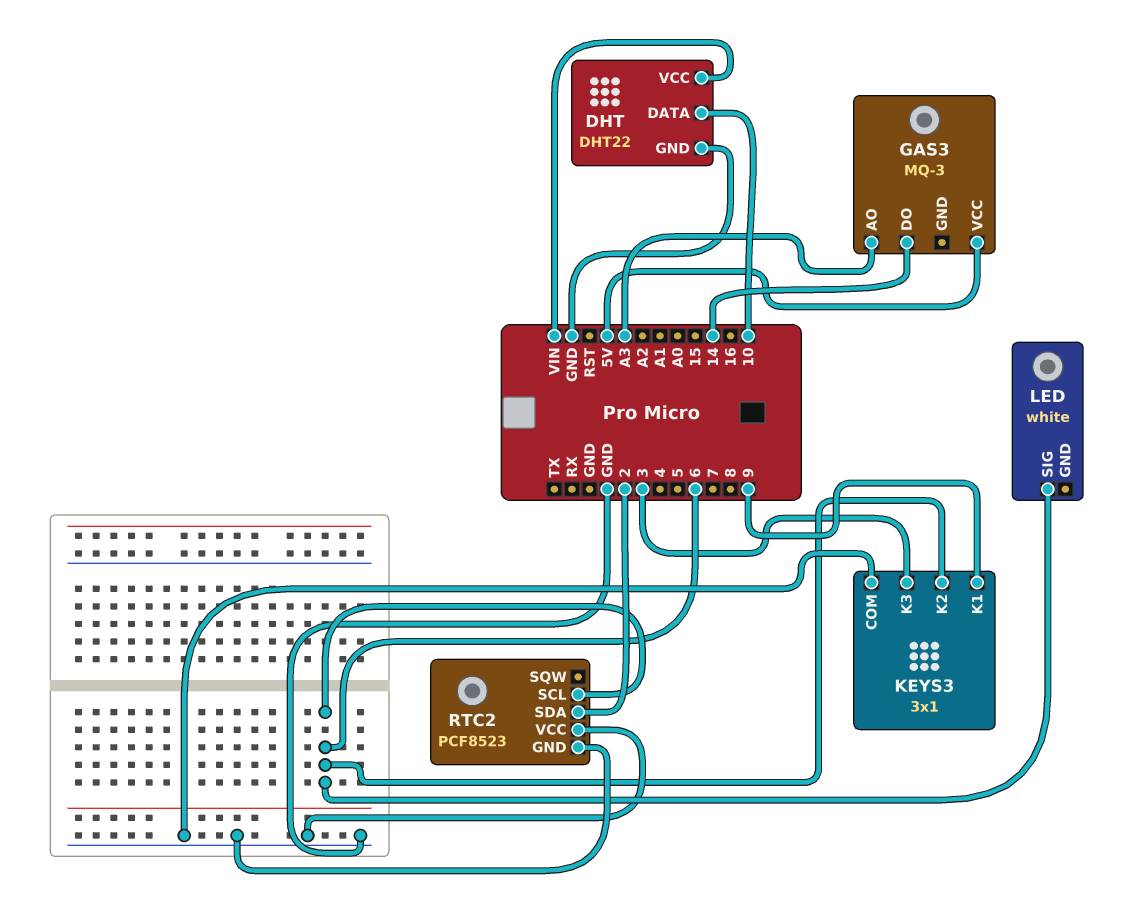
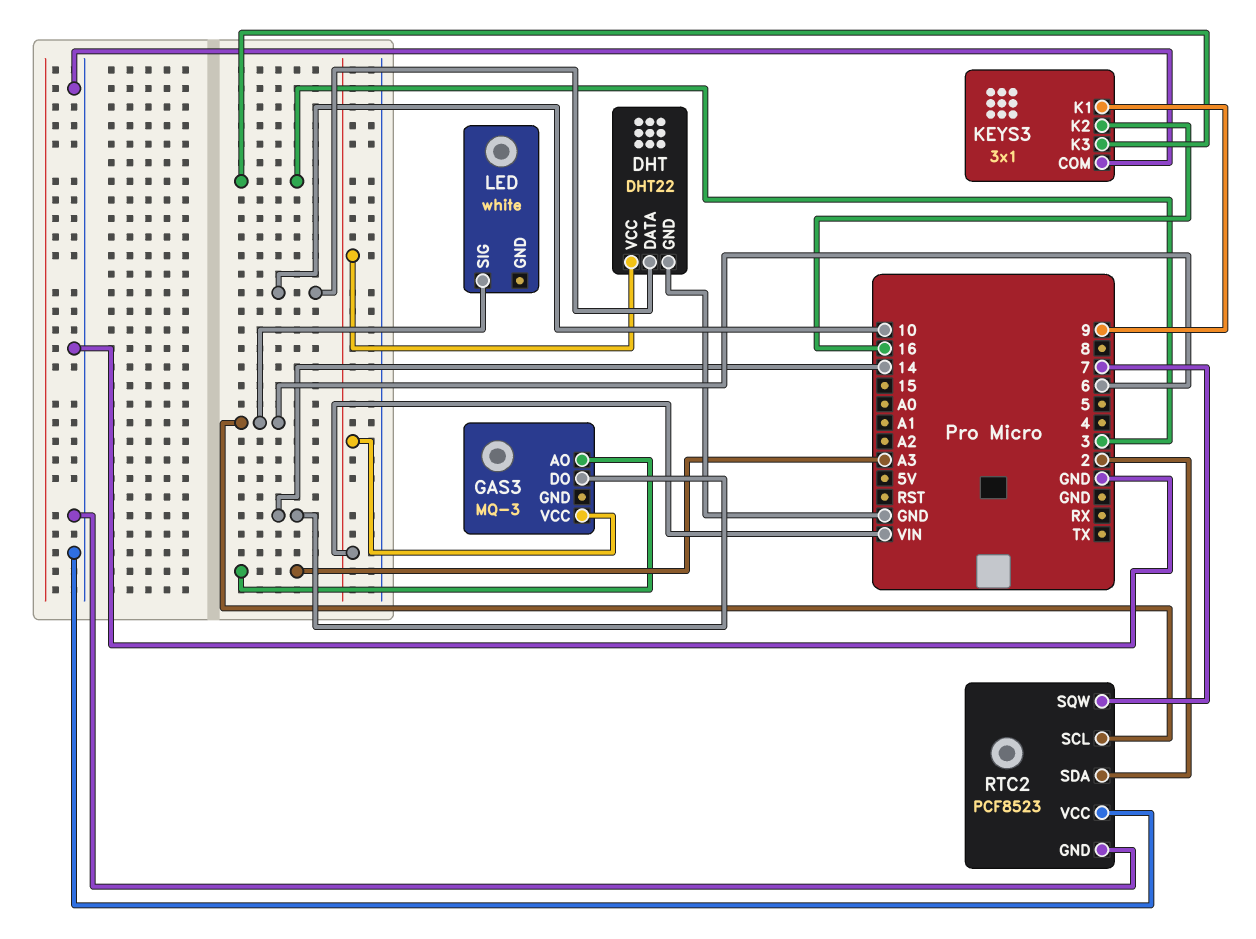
GAS3 pin VCC: 5V -> VIN
KEYS3 pin K2: 6 -> 16
RTC2 pin SQW: none -> 7

